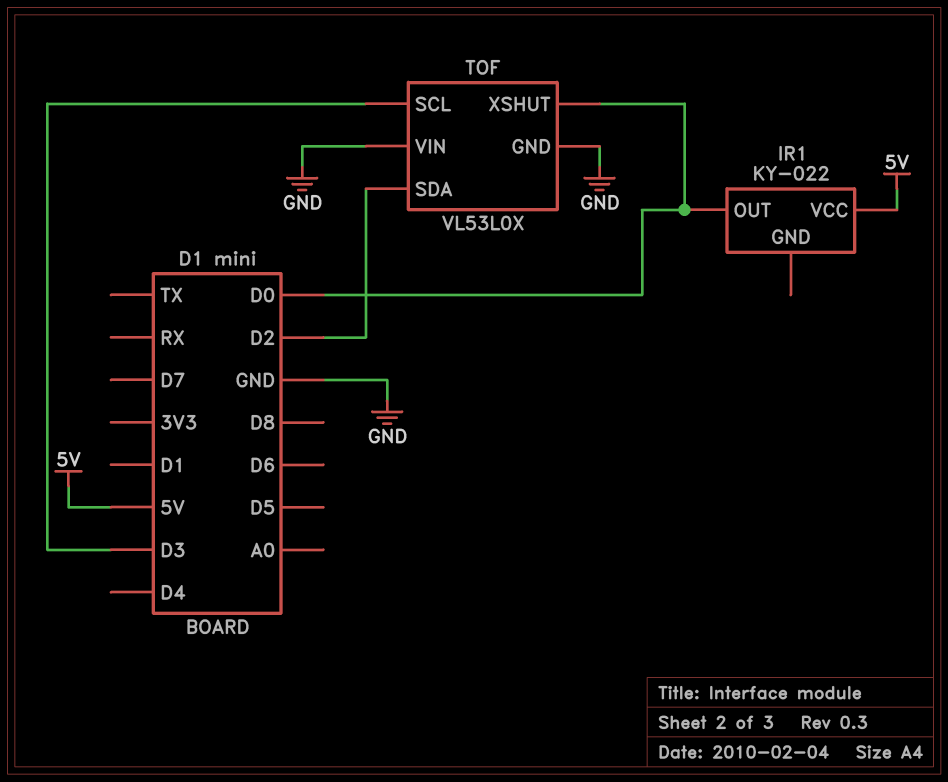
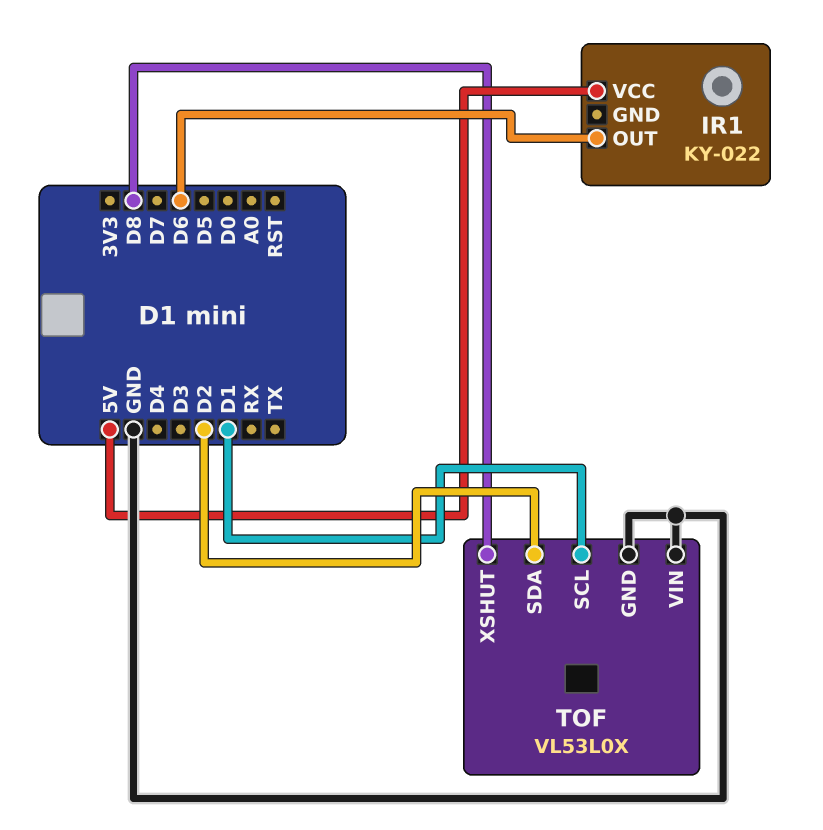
IR1 pin OUT: D0 -> D6
TOF pin SCL: D3 -> D1
TOF pin XSHUT: D0 -> D8

